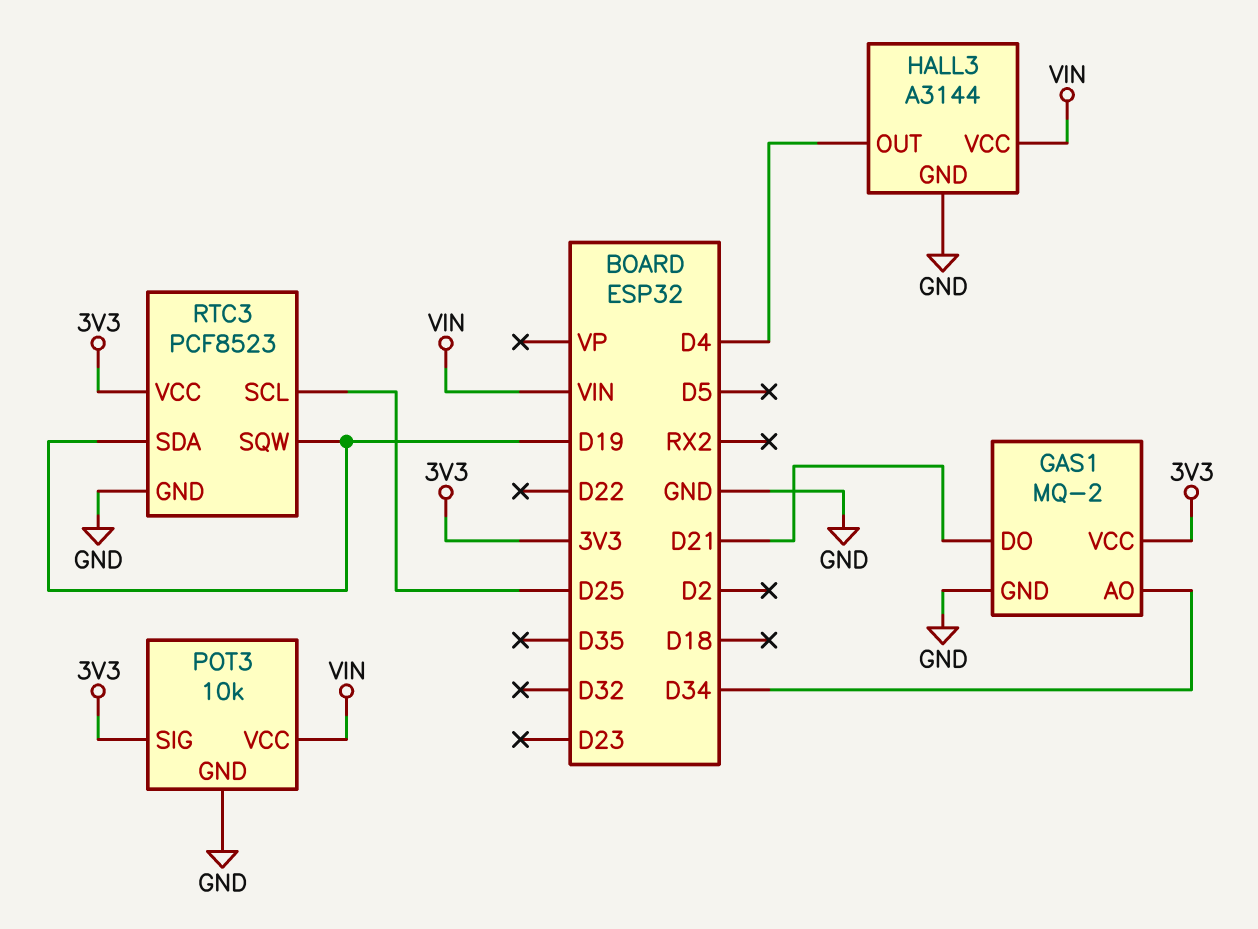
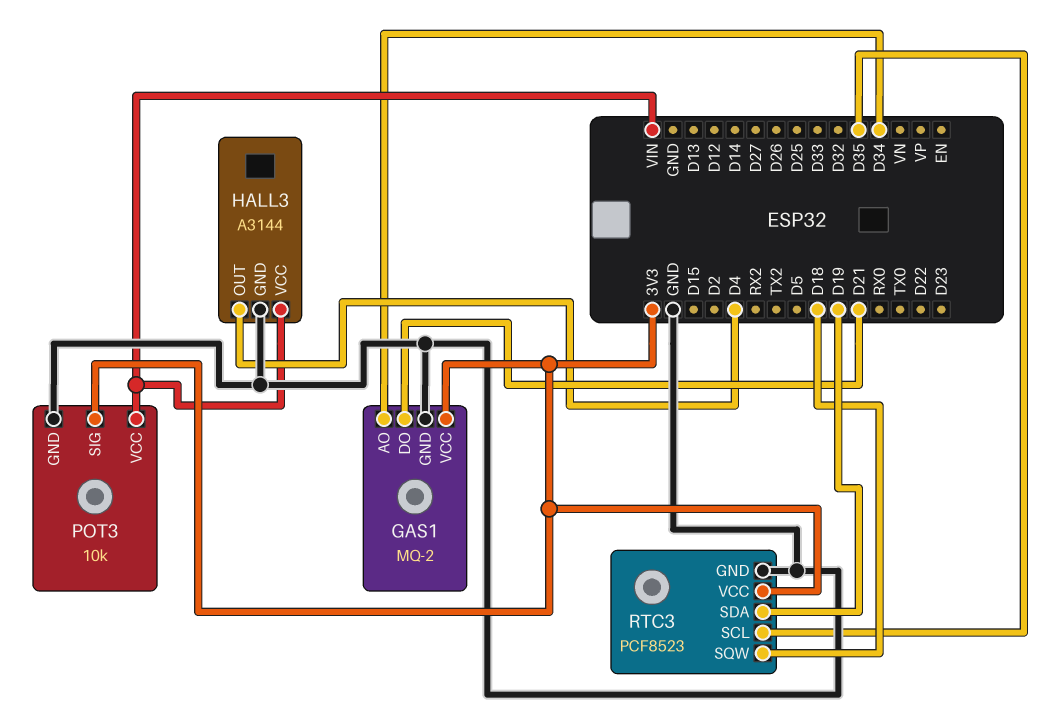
RTC3 pin SCL: D25 -> D35
RTC3 pin SQW: D19 -> D18

